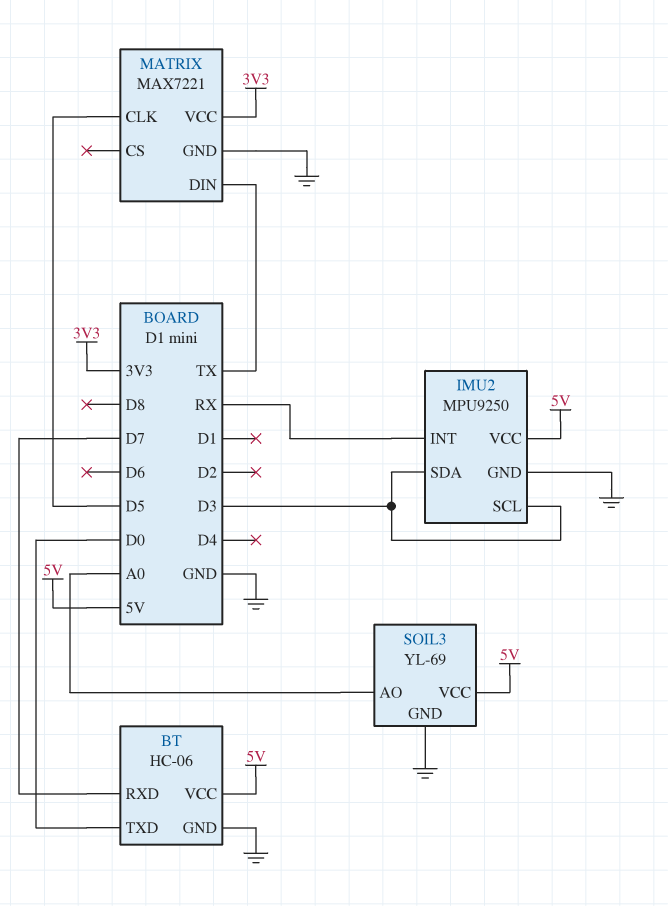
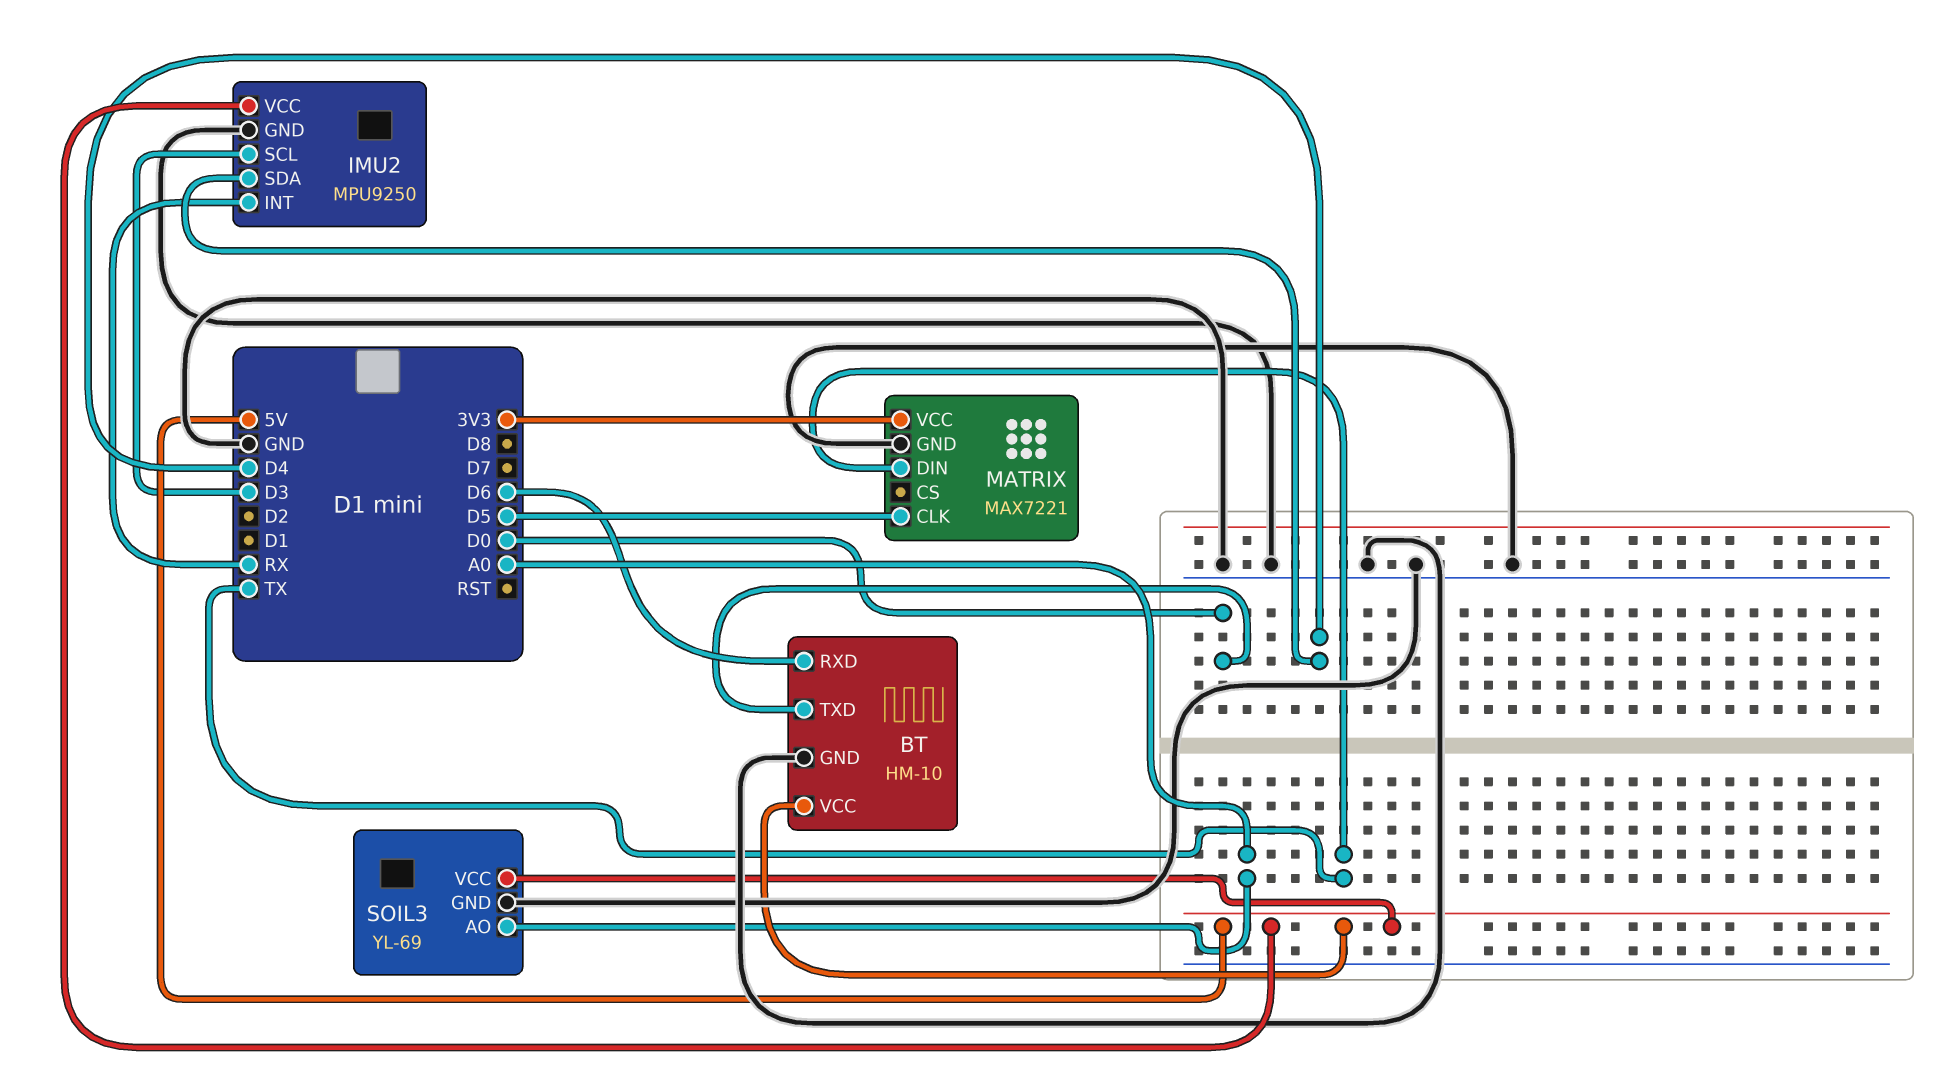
BT: HC-06 -> HM-10
BT pin RXD: D7 -> D6
IMU2 pin SDA: D3 -> D4

